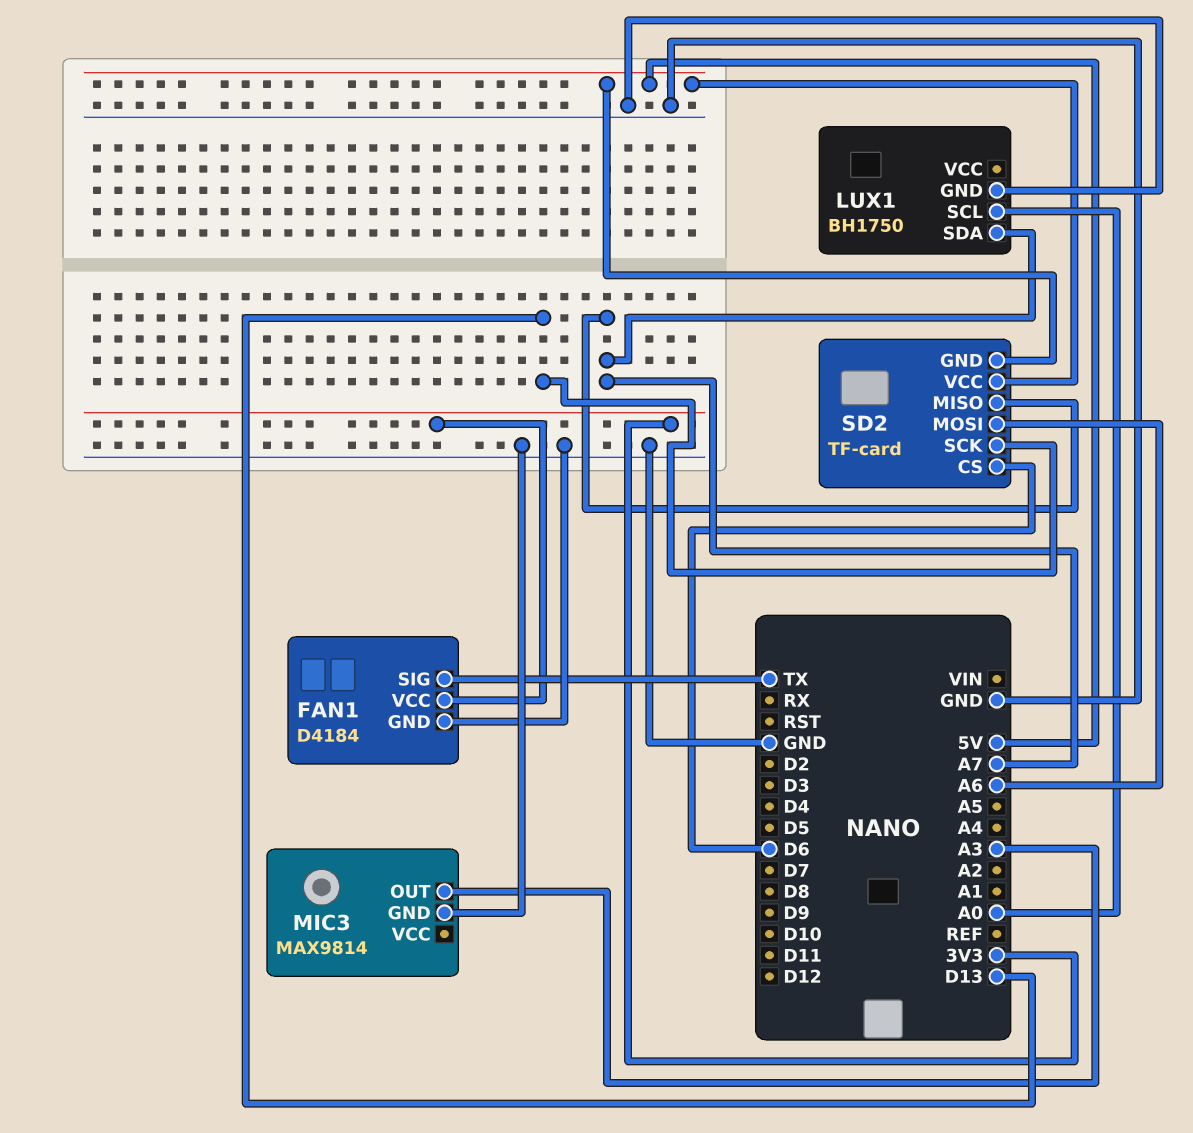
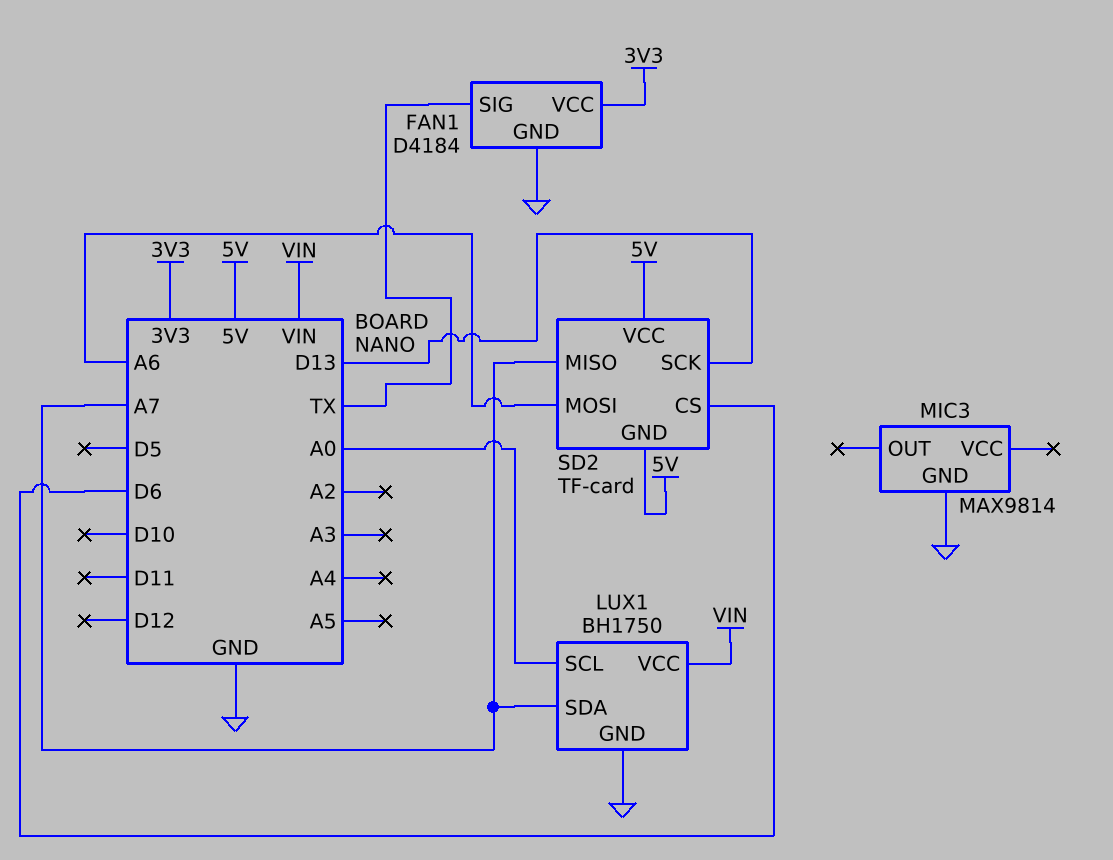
LUX1 pin VCC: none -> VIN
MIC3 pin OUT: A3 -> none

